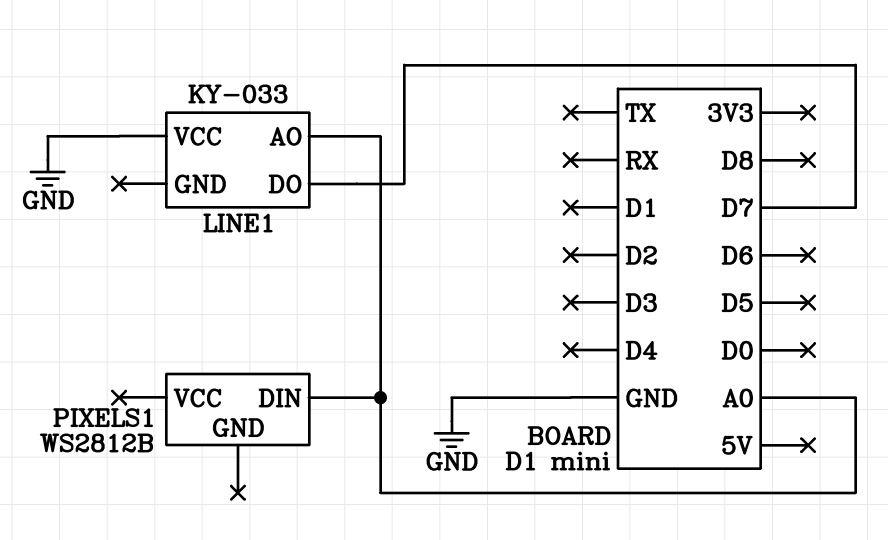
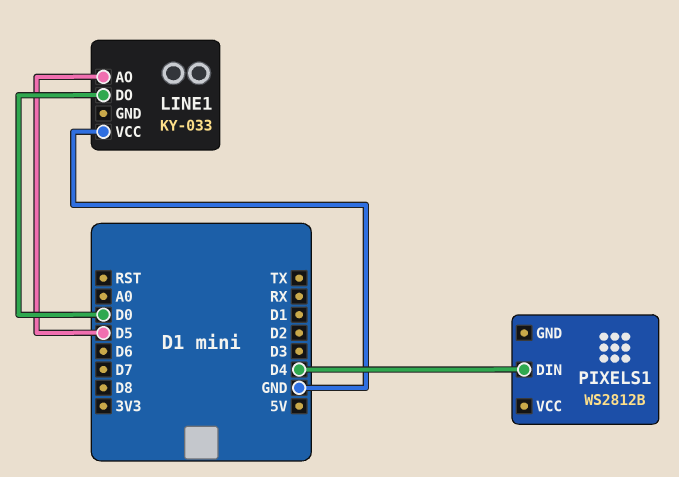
LINE1 pin AO: A0 -> D5
LINE1 pin DO: D7 -> D0
PIXELS1 pin DIN: A0 -> D4

